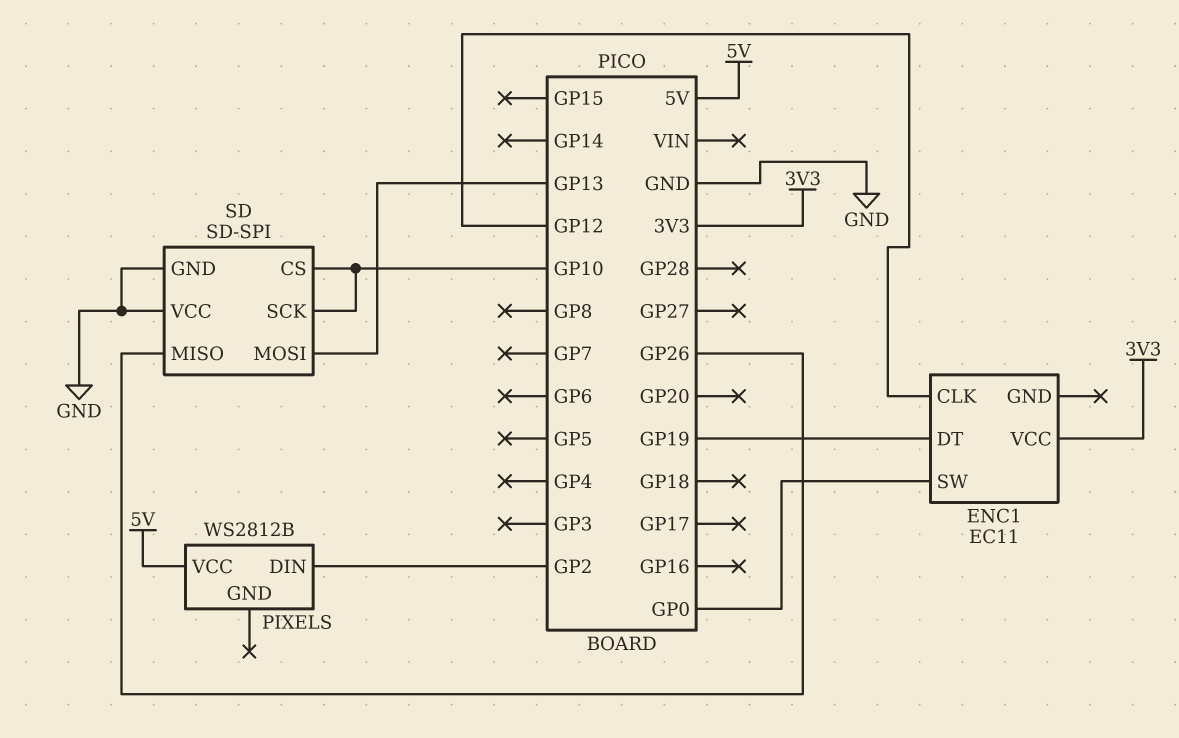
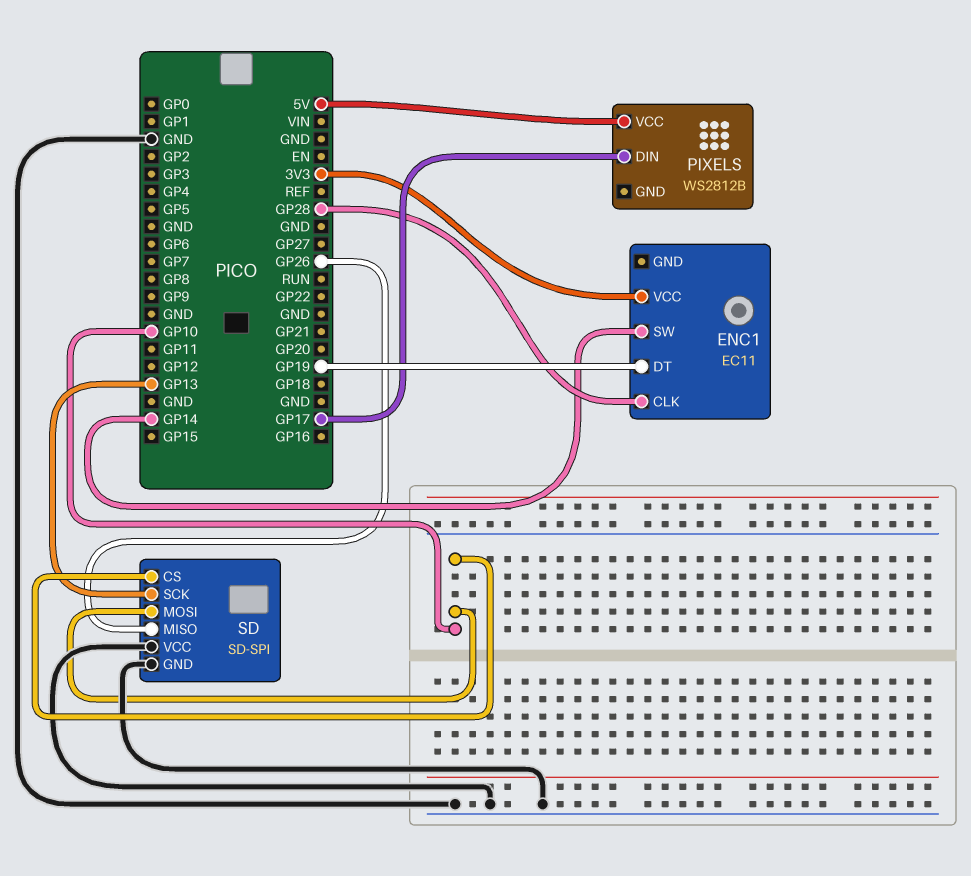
ENC1 pin CLK: GP12 -> GP28
ENC1 pin SW: GP0 -> GP14
PIXELS pin DIN: GP2 -> GP17
SD pin MOSI: GP13 -> GP10
SD pin SCK: GP10 -> GP13

